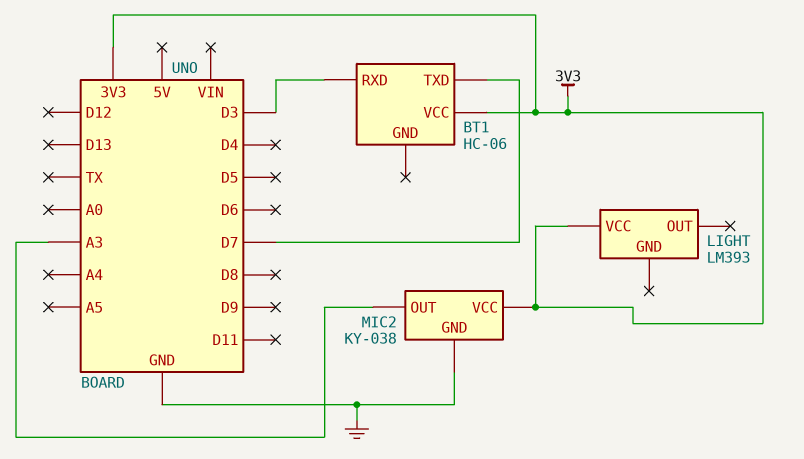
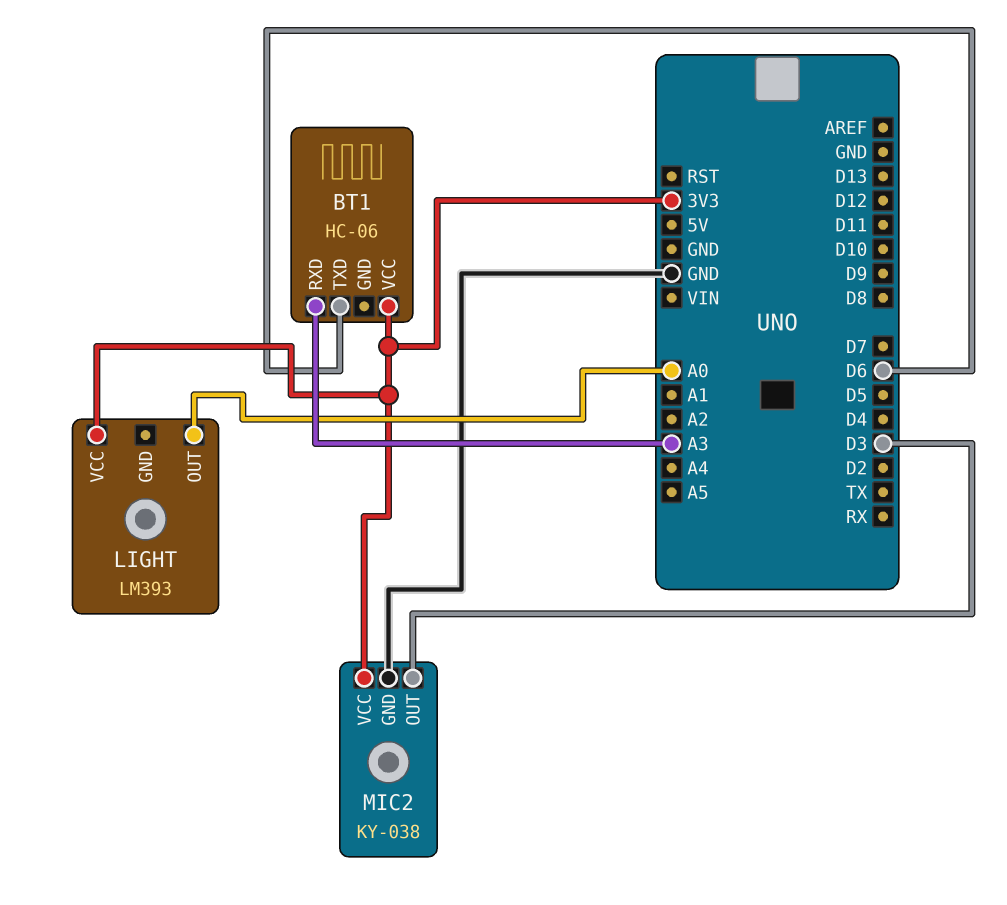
BT1 pin RXD: D3 -> A3
BT1 pin TXD: D7 -> D6
LIGHT pin OUT: none -> A0
MIC2 pin OUT: A3 -> D3

